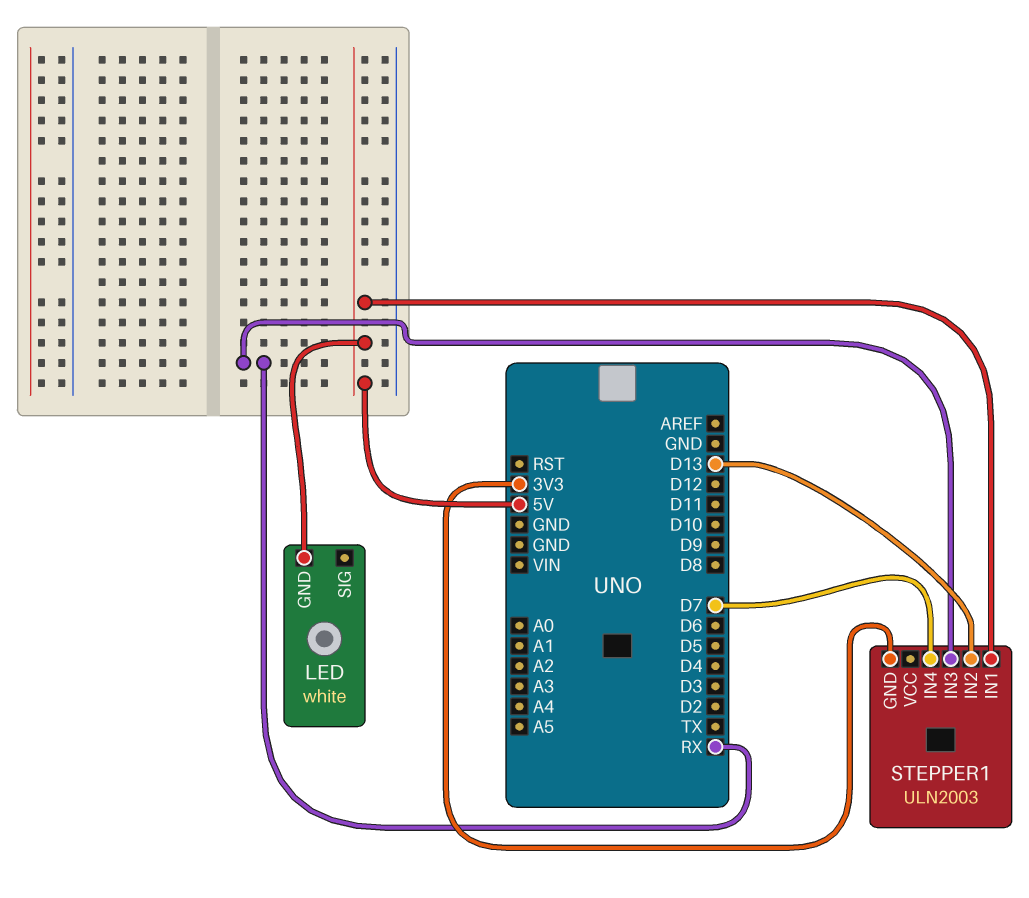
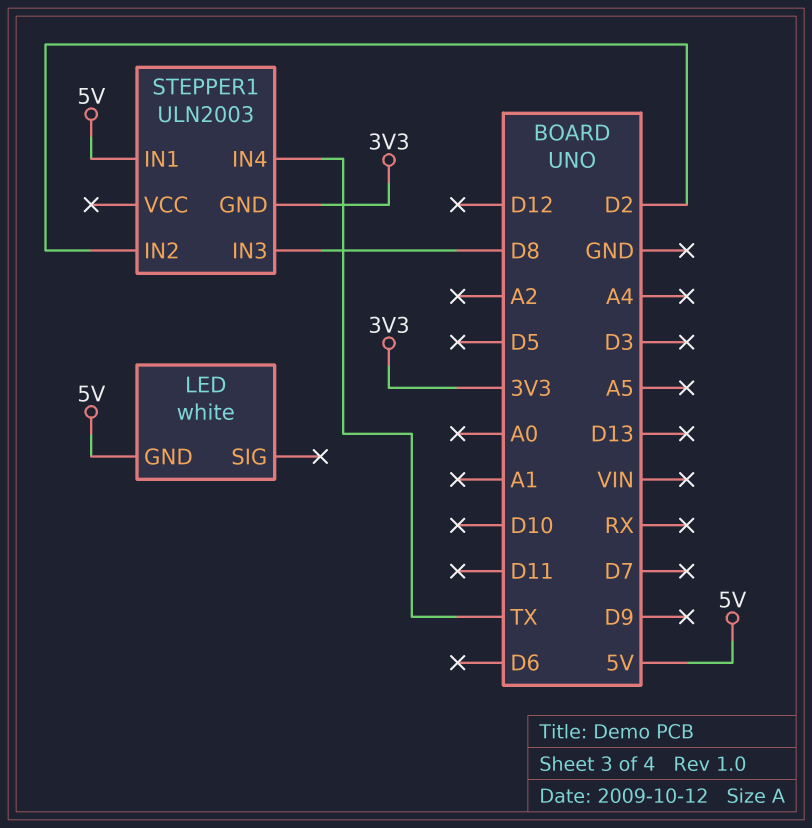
STEPPER1 pin IN2: D13 -> D2
STEPPER1 pin IN3: RX -> D8
STEPPER1 pin IN4: D7 -> TX

